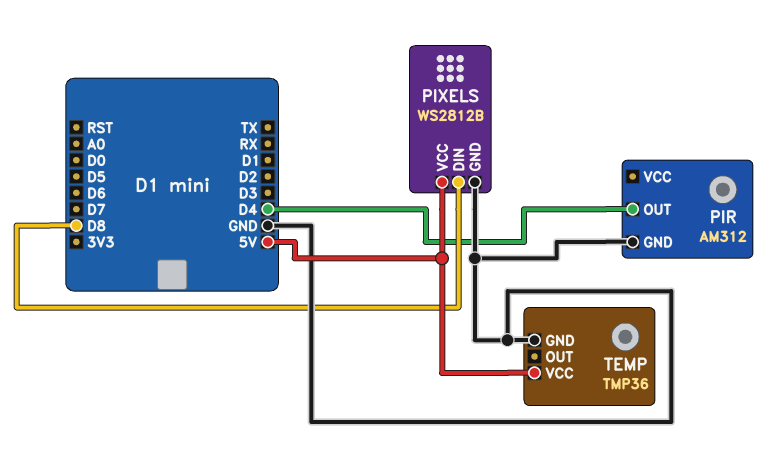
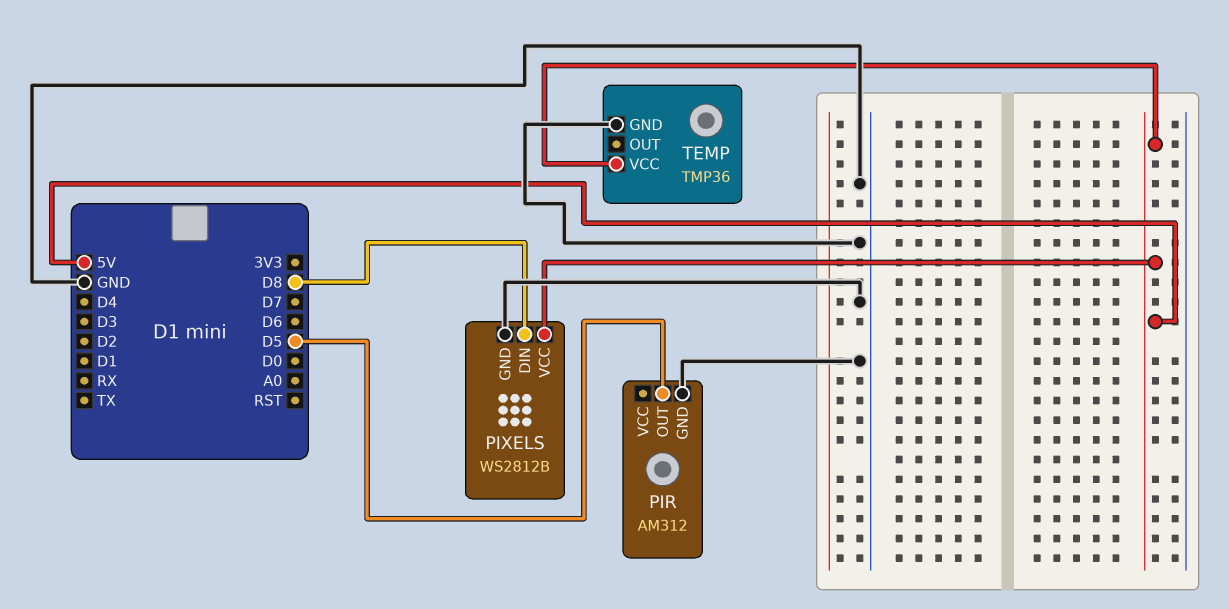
PIR pin OUT: D4 -> D5

